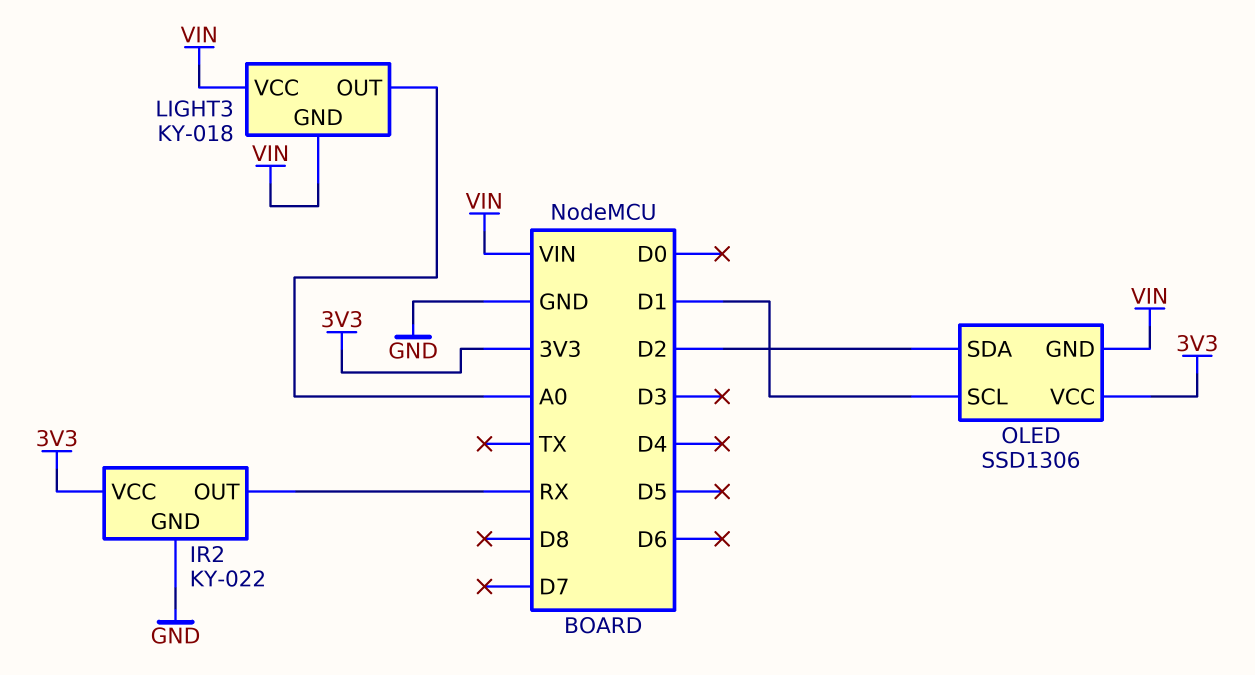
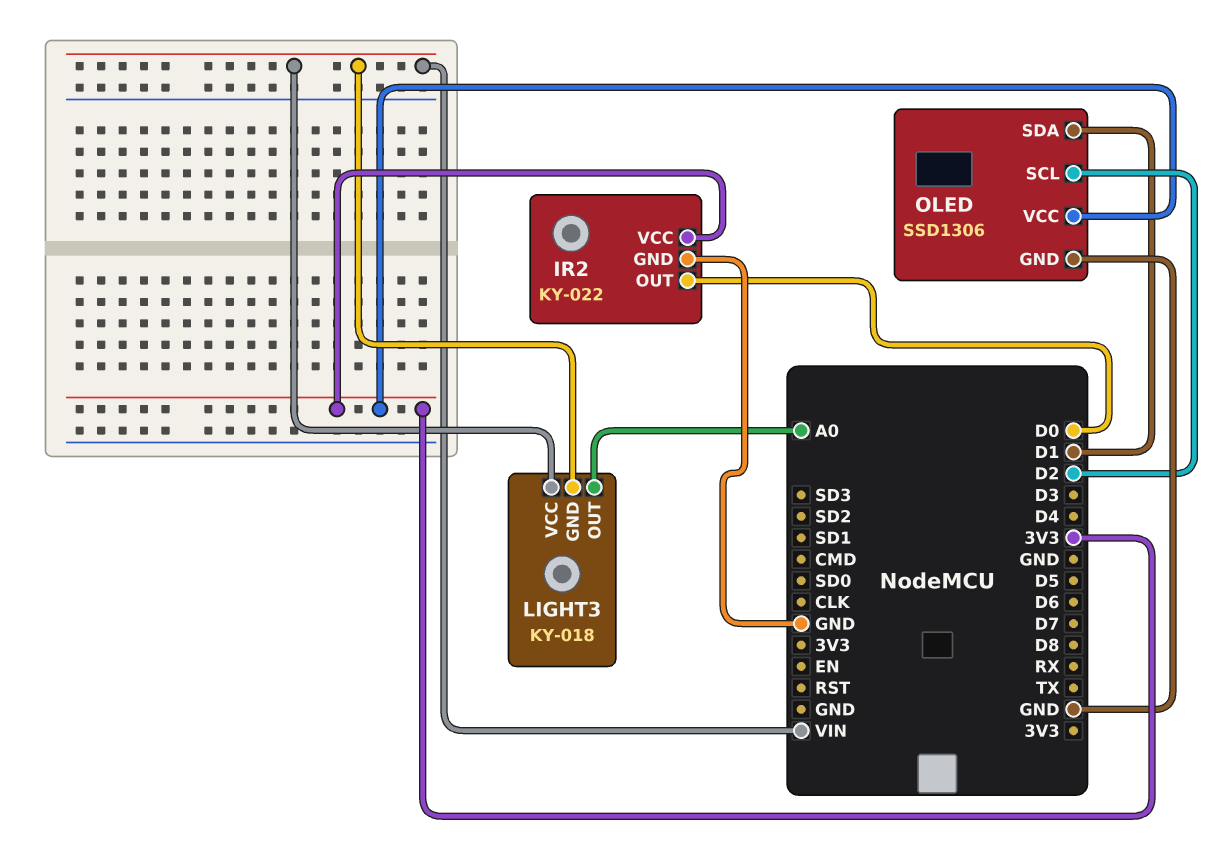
IR2 pin OUT: RX -> D0
OLED pin GND: VIN -> GND
OLED pin SCL: D1 -> D2
OLED pin SDA: D2 -> D1

